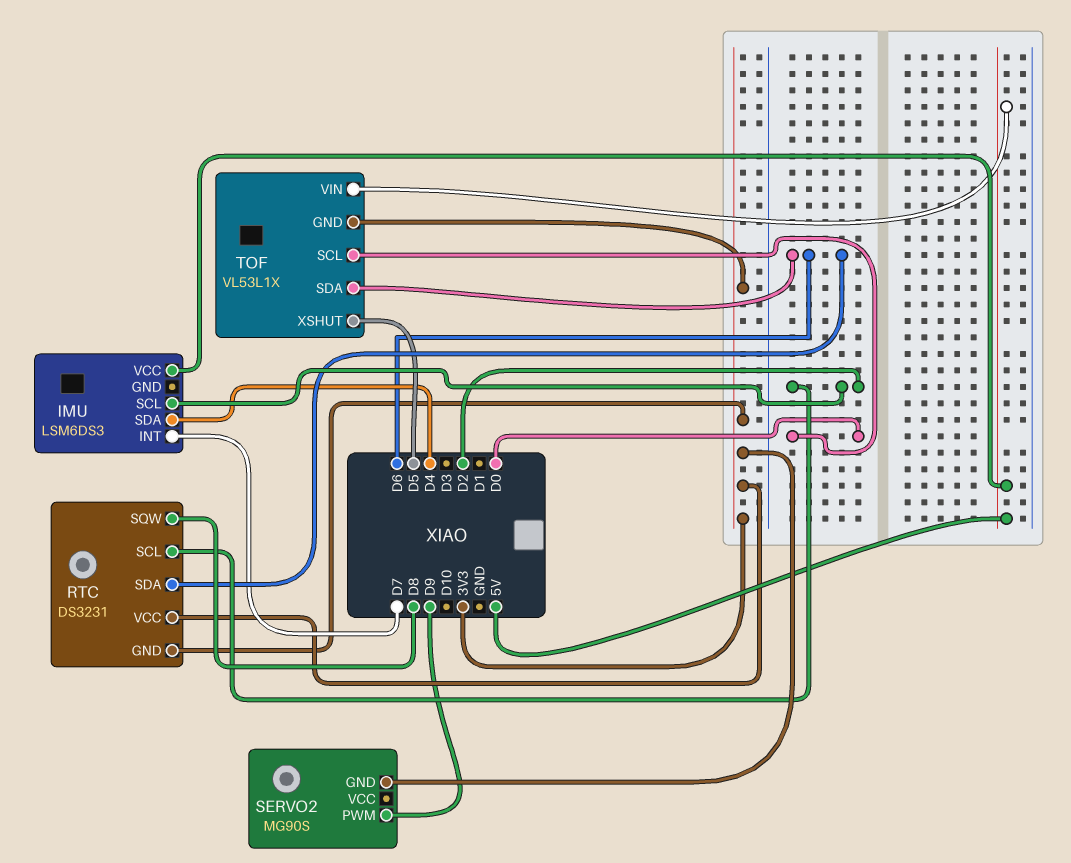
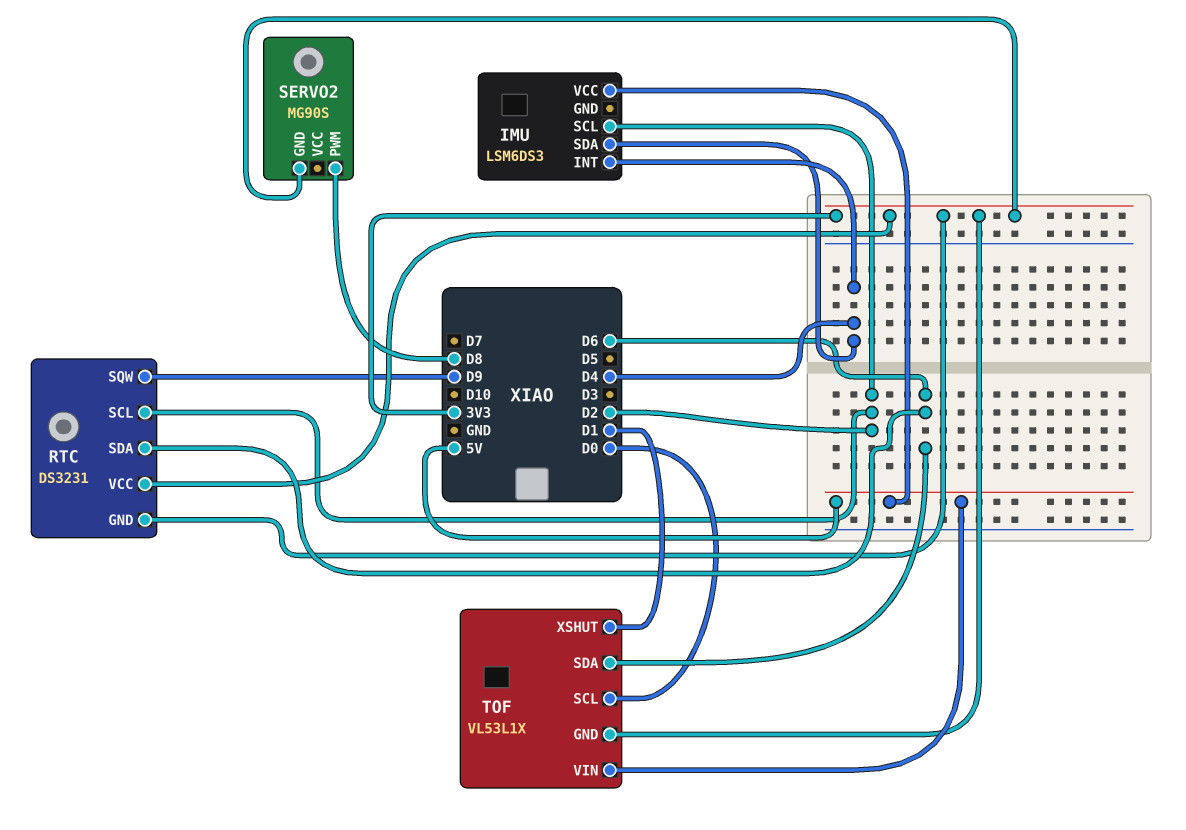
IMU pin INT: D7 -> D4
RTC pin SQW: D8 -> D9
SERVO2 pin PWM: D9 -> D8
TOF pin XSHUT: D5 -> D1

